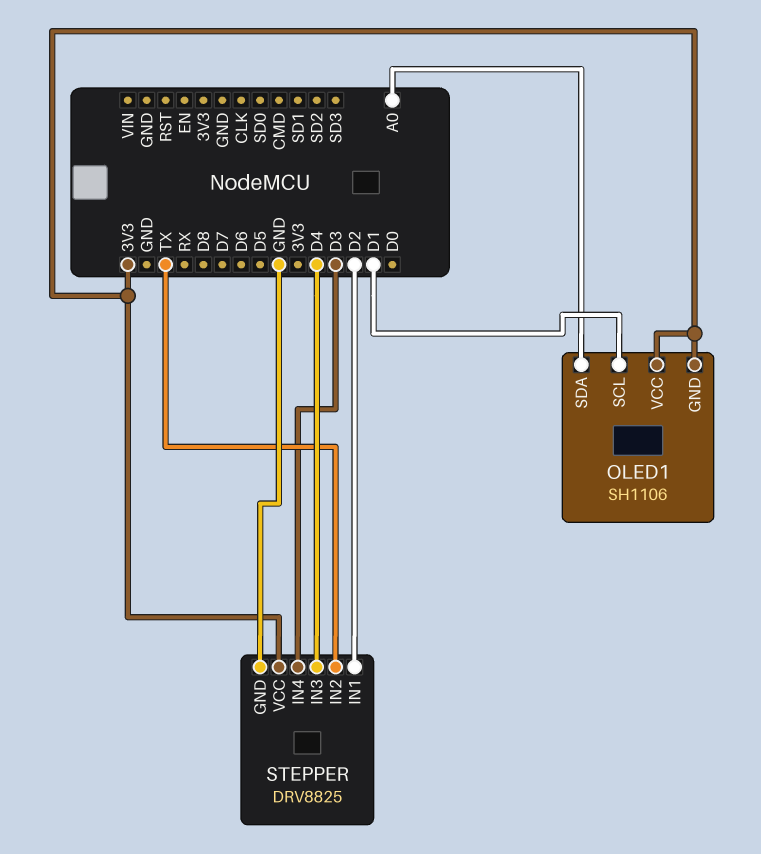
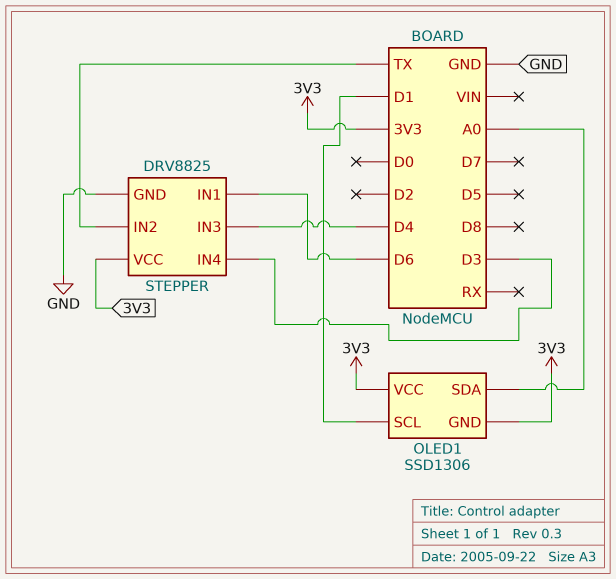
OLED1: SH1106 -> SSD1306
STEPPER pin IN1: D2 -> D6

